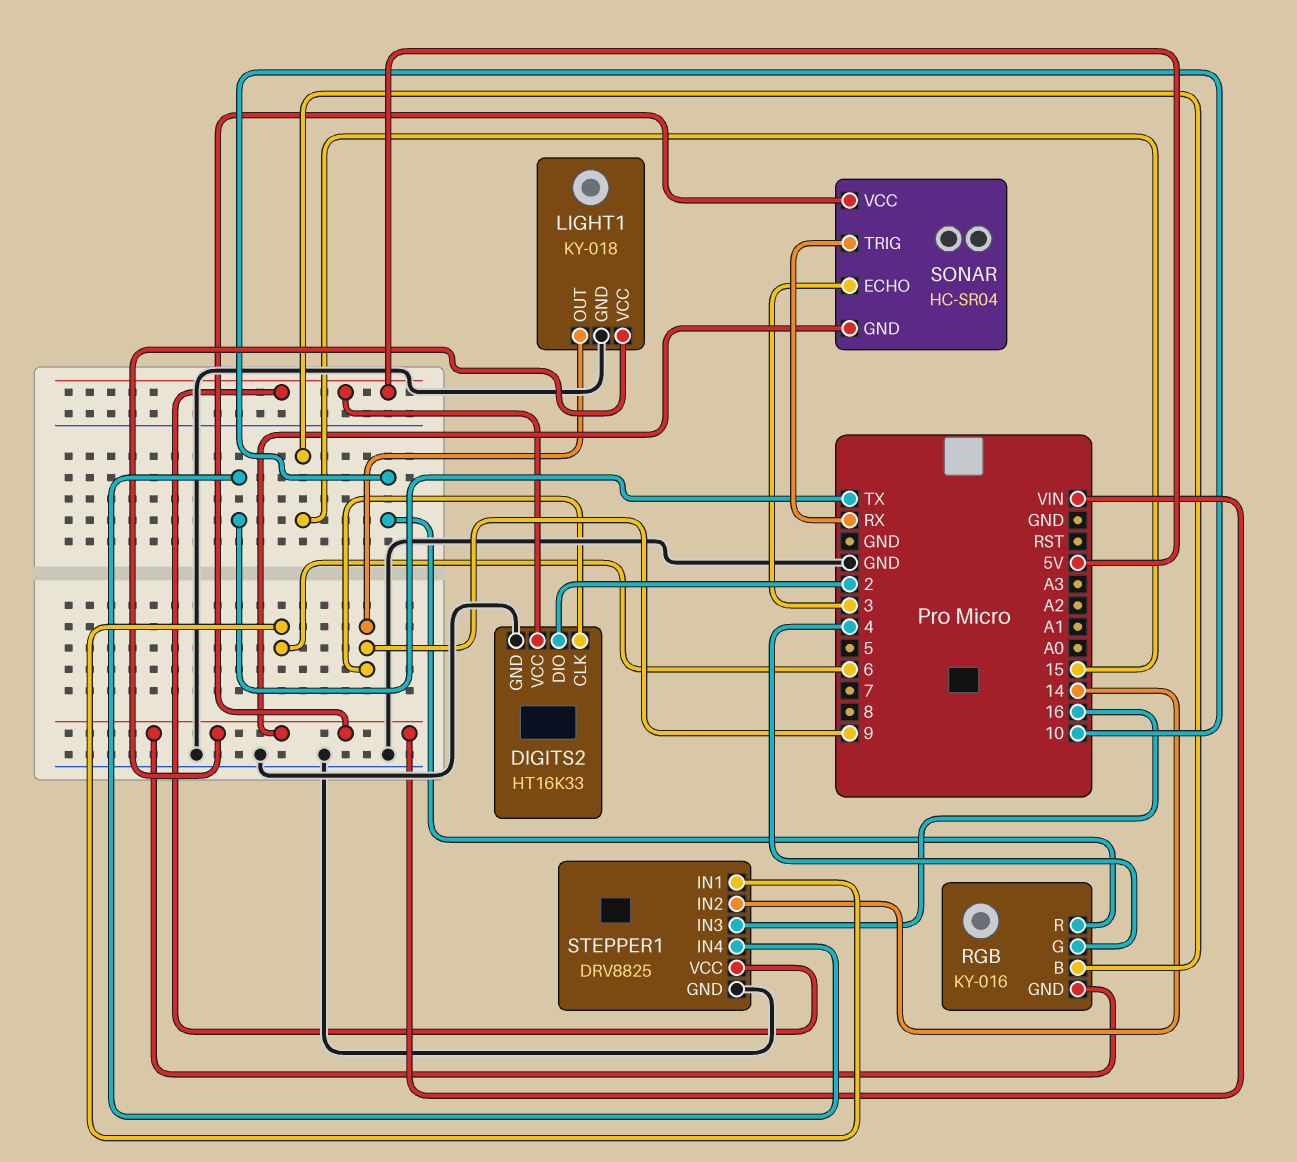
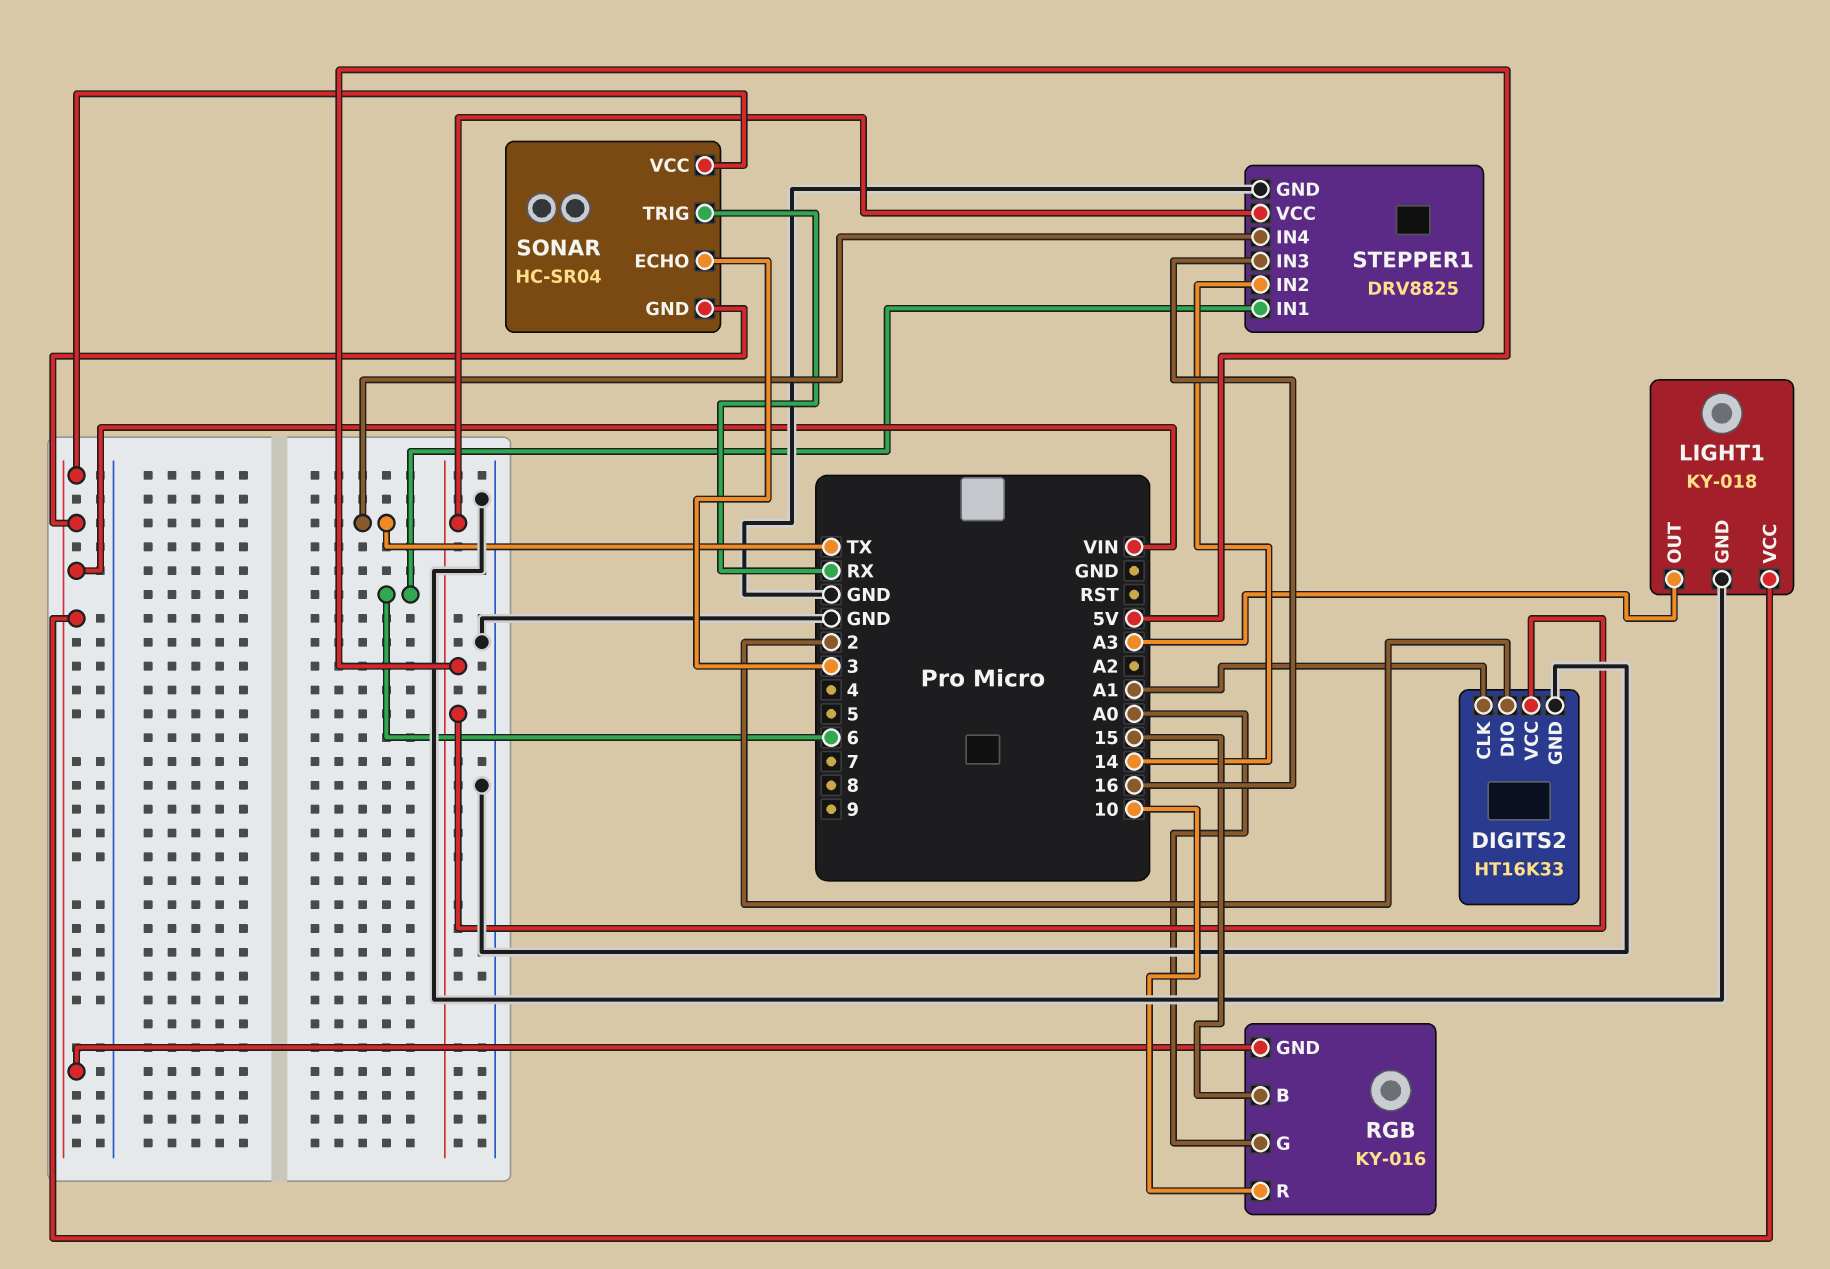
DIGITS2 pin CLK: 9 -> A1
LIGHT1 pin OUT: 9 -> A3
RGB pin G: 4 -> A0

